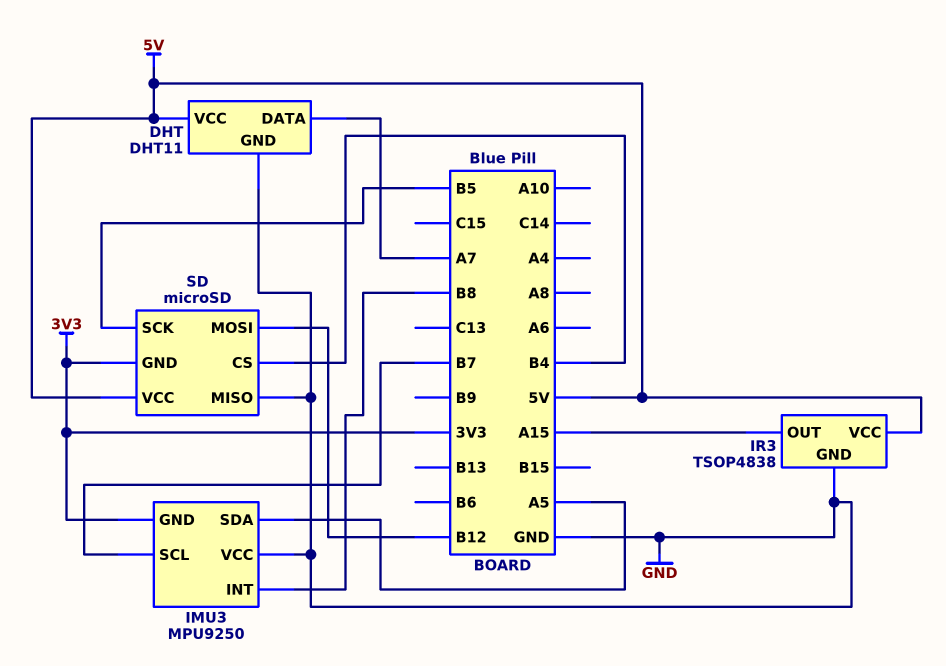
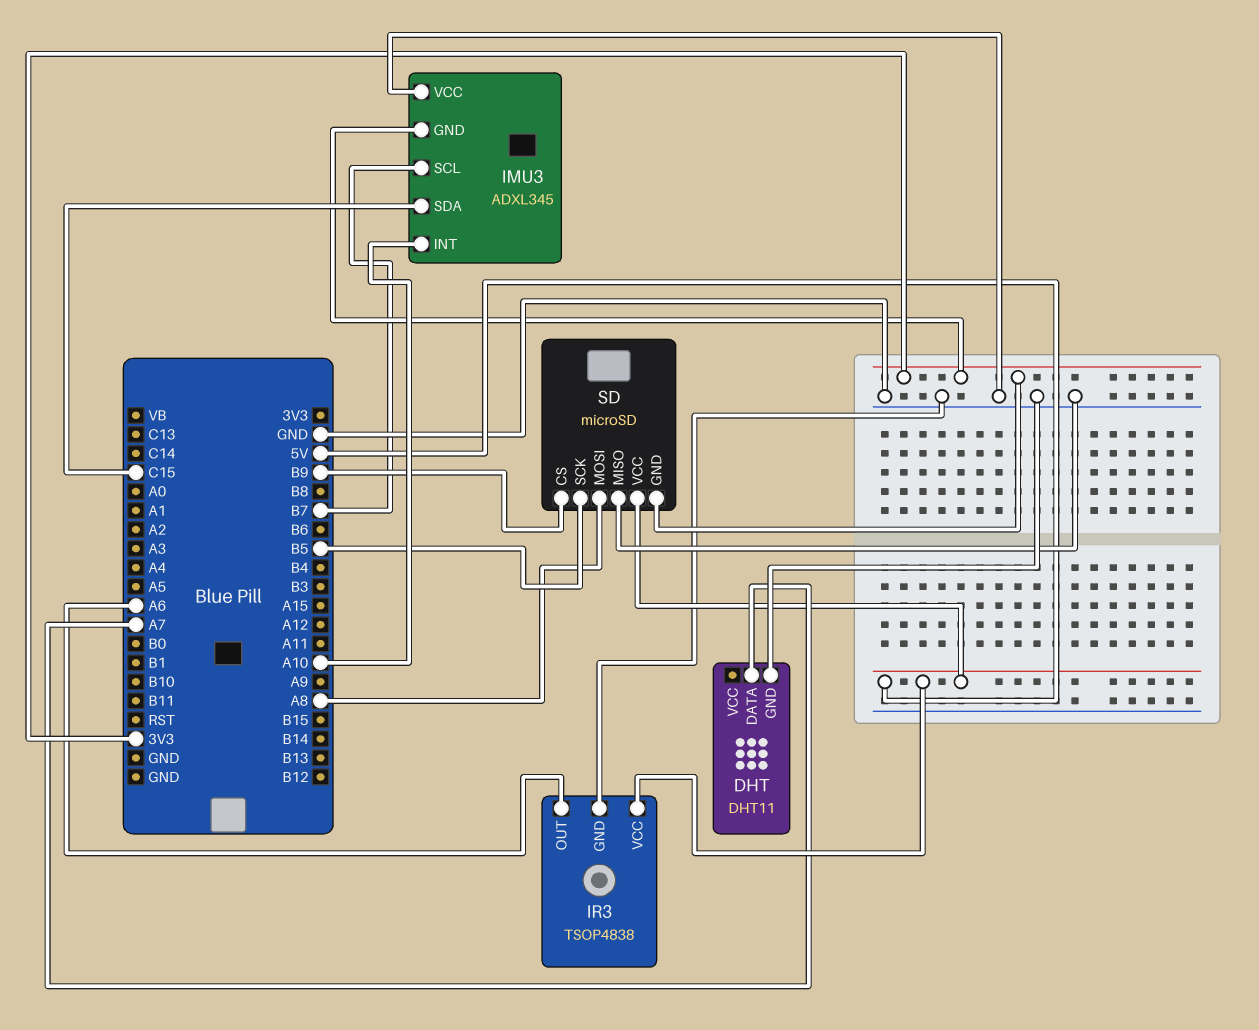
DHT pin VCC: 5V -> none
IMU3: MPU9250 -> ADXL345
IMU3 pin INT: B8 -> A10
IMU3 pin SDA: A5 -> C15
IR3 pin OUT: A15 -> A6
SD pin CS: B4 -> B9
SD pin MOSI: B12 -> A8

